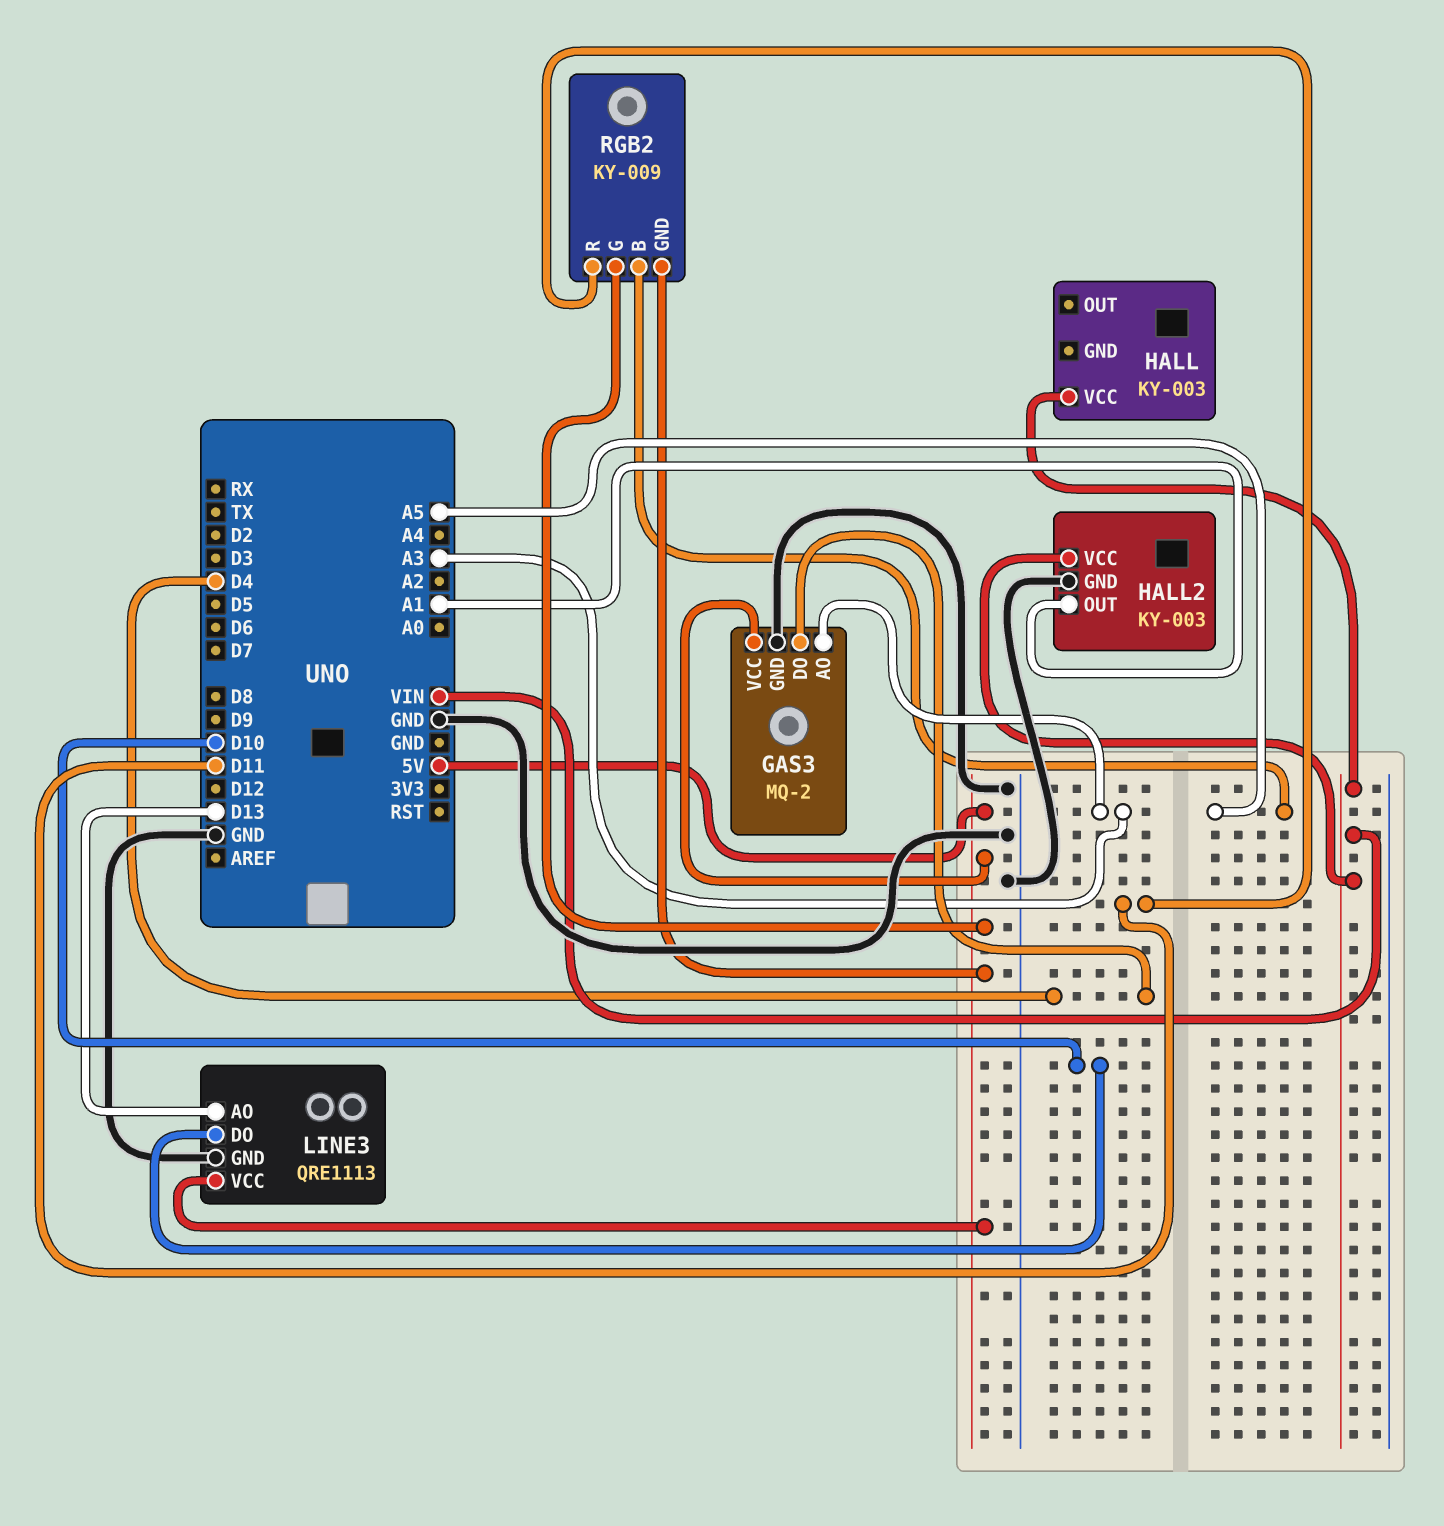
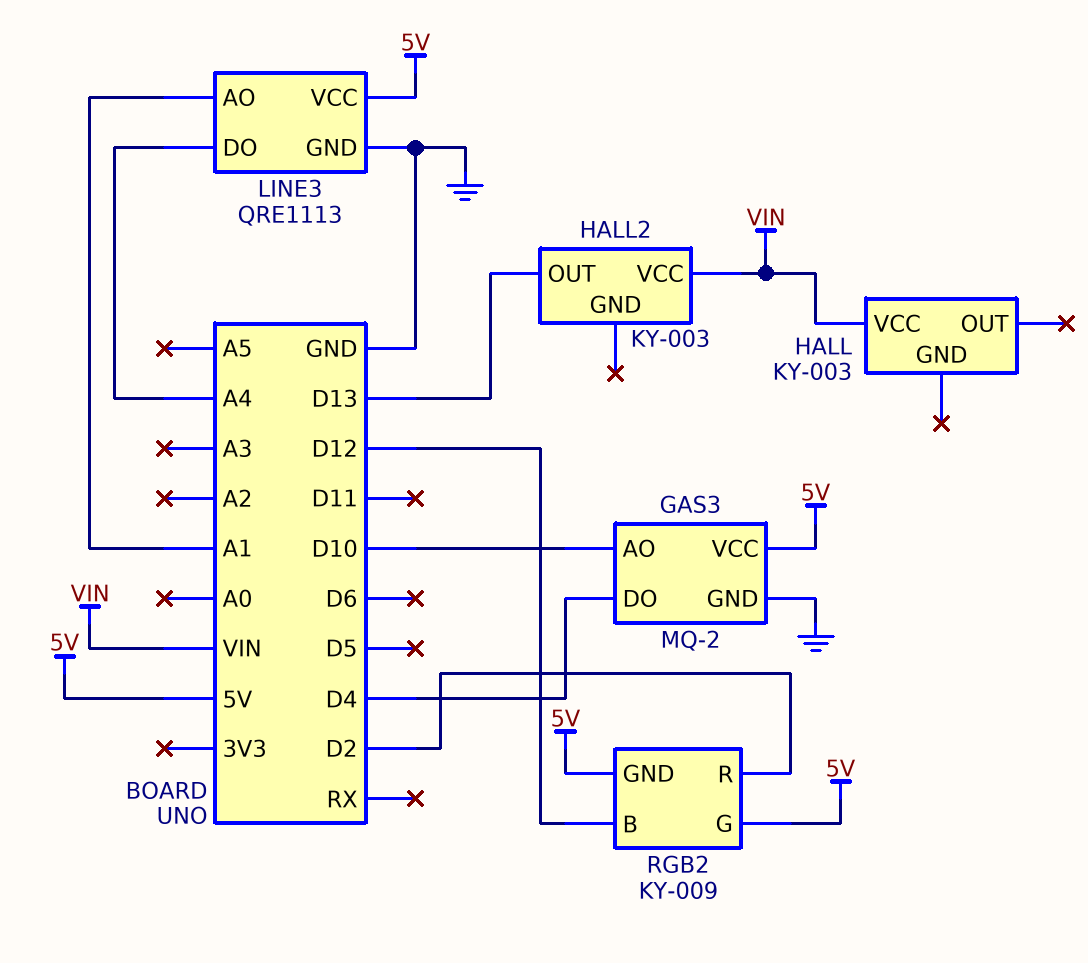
GAS3 pin AO: A3 -> D10
HALL2 pin GND: GND -> none
HALL2 pin OUT: A1 -> D13
LINE3 pin AO: D13 -> A1
LINE3 pin DO: D10 -> A4
RGB2 pin B: A5 -> D12
RGB2 pin R: D11 -> D2

